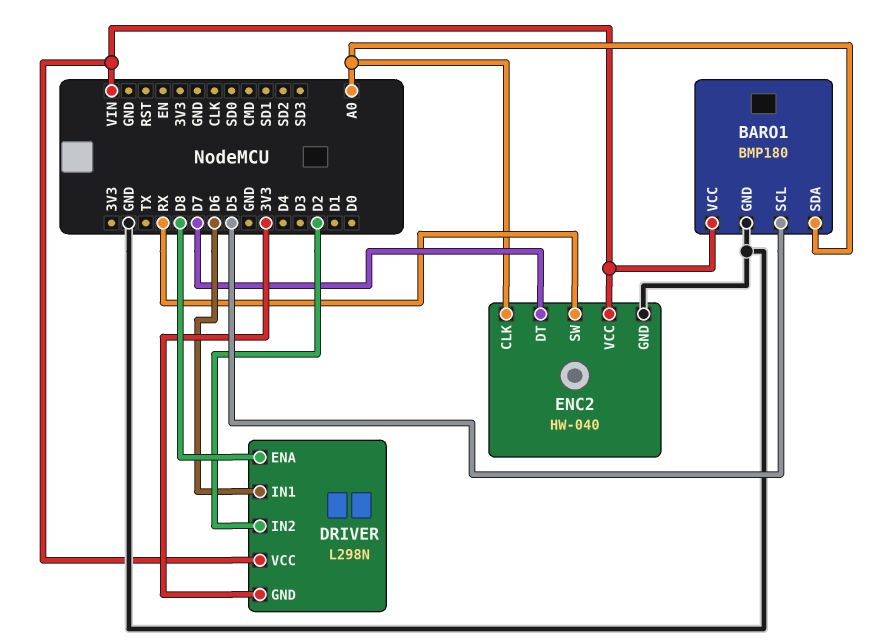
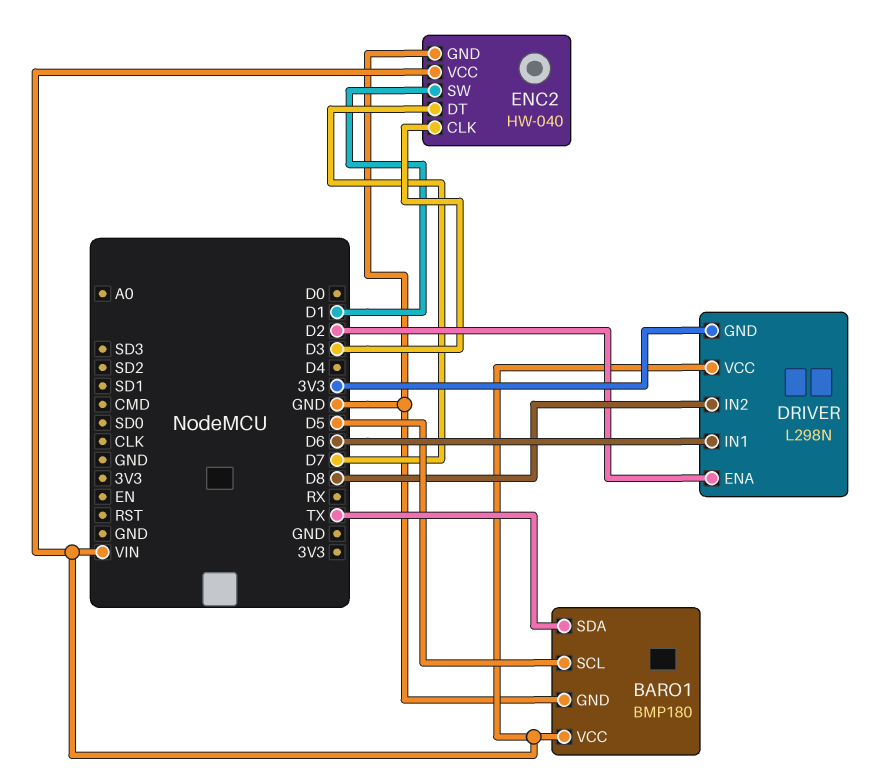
BARO1 pin SDA: A0 -> TX
DRIVER pin ENA: D8 -> D2
DRIVER pin IN2: D2 -> D8
ENC2 pin CLK: A0 -> D3
ENC2 pin SW: RX -> D1

